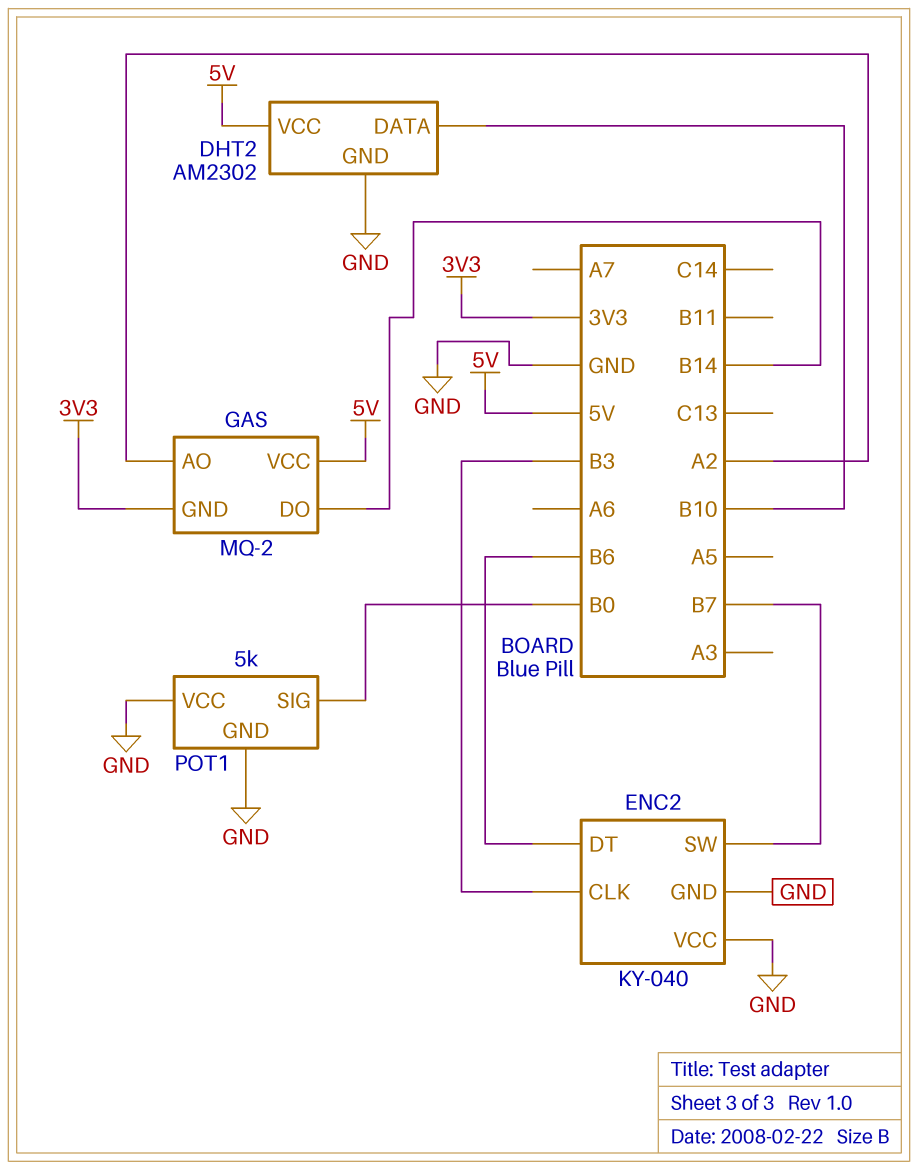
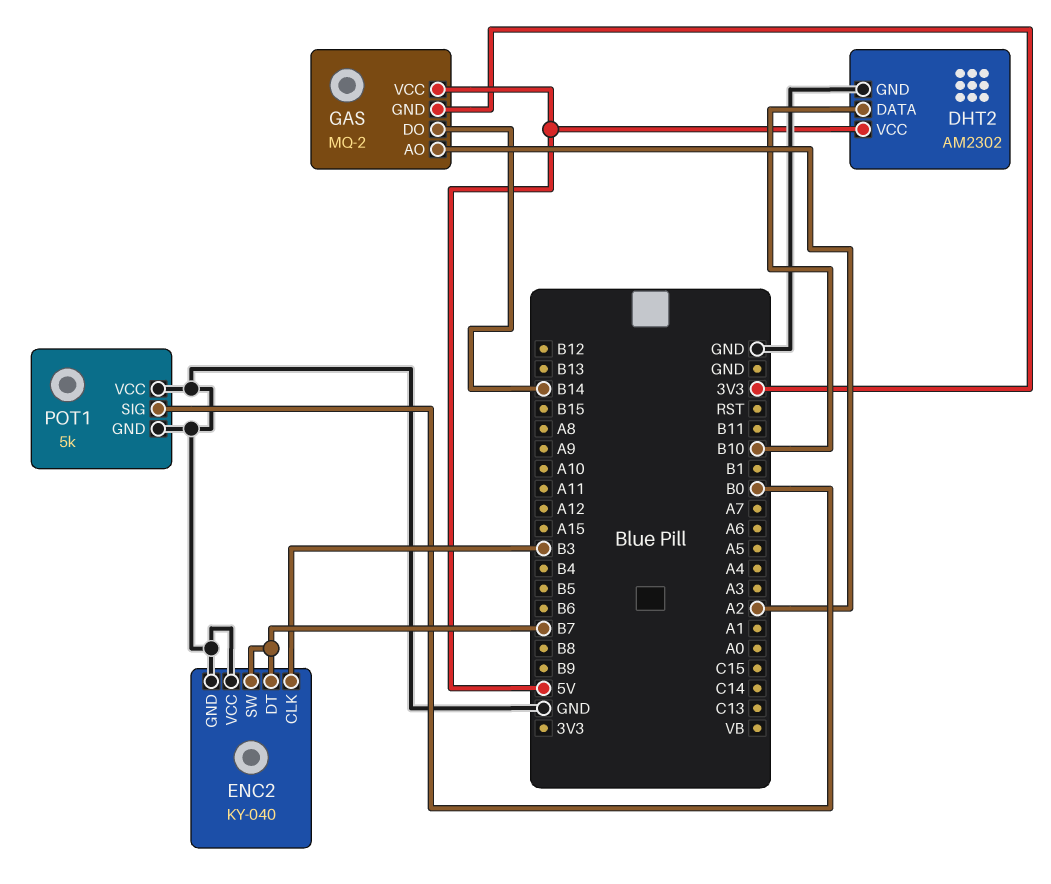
ENC2 pin DT: B6 -> B7

